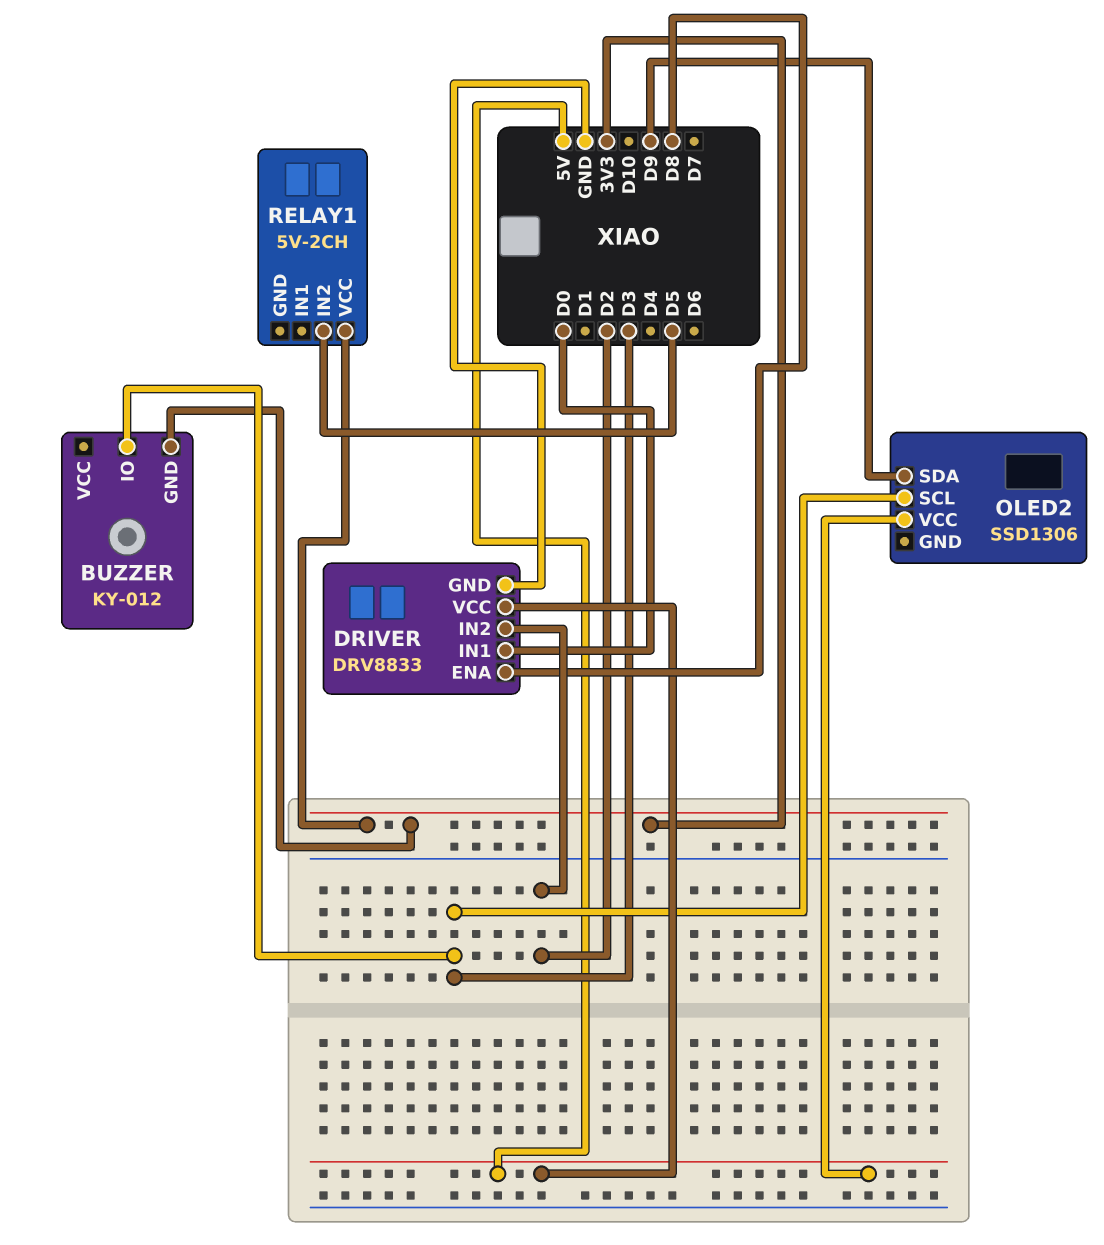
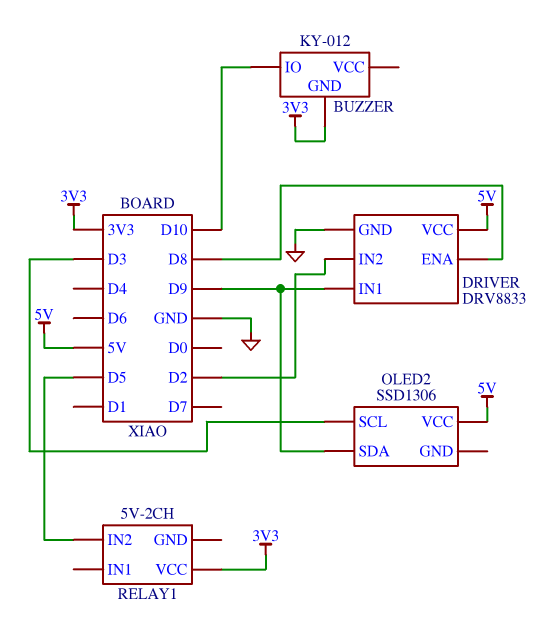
BUZZER pin IO: D3 -> D10
DRIVER pin IN1: D0 -> D9

